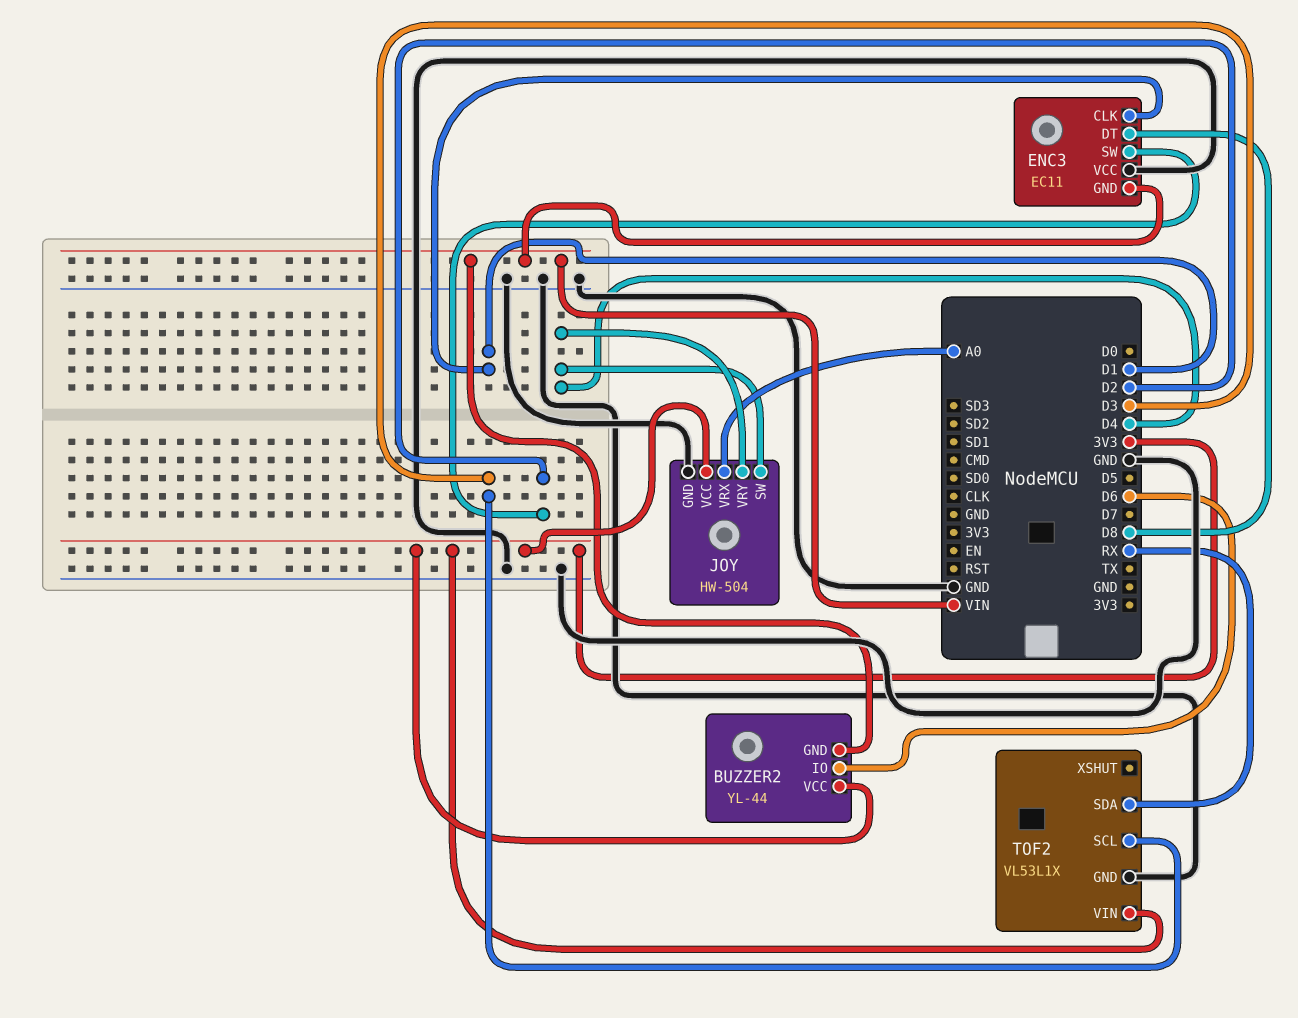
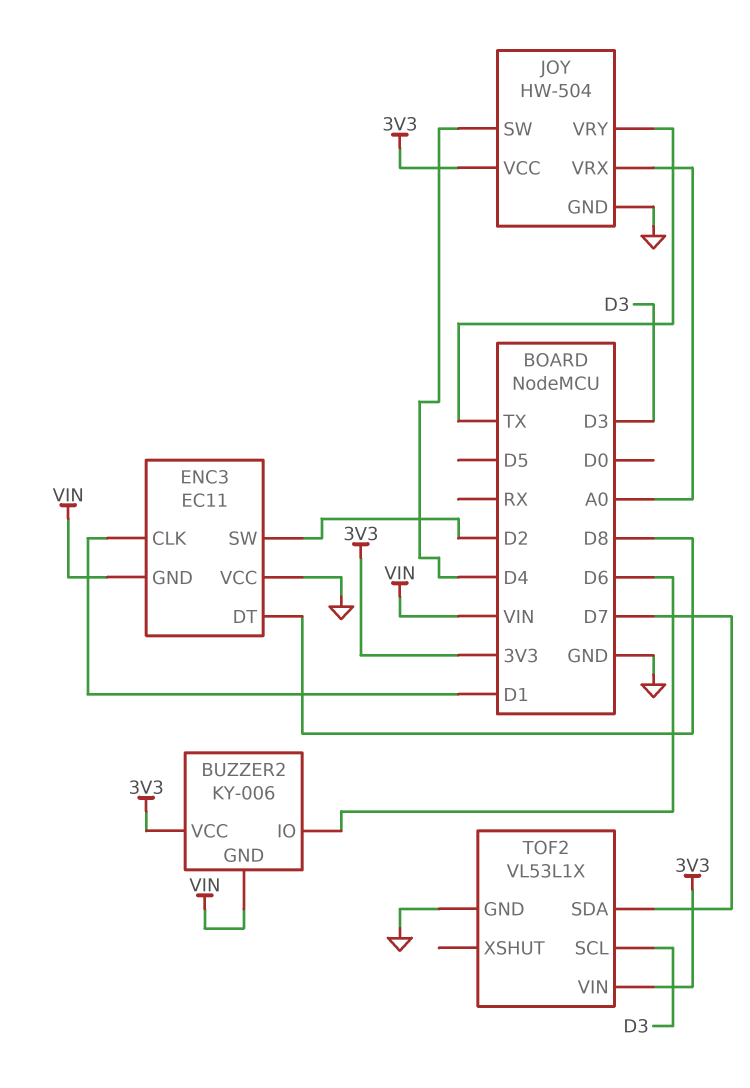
BUZZER2: YL-44 -> KY-006
JOY pin VRY: D4 -> TX
TOF2 pin SDA: RX -> D7

